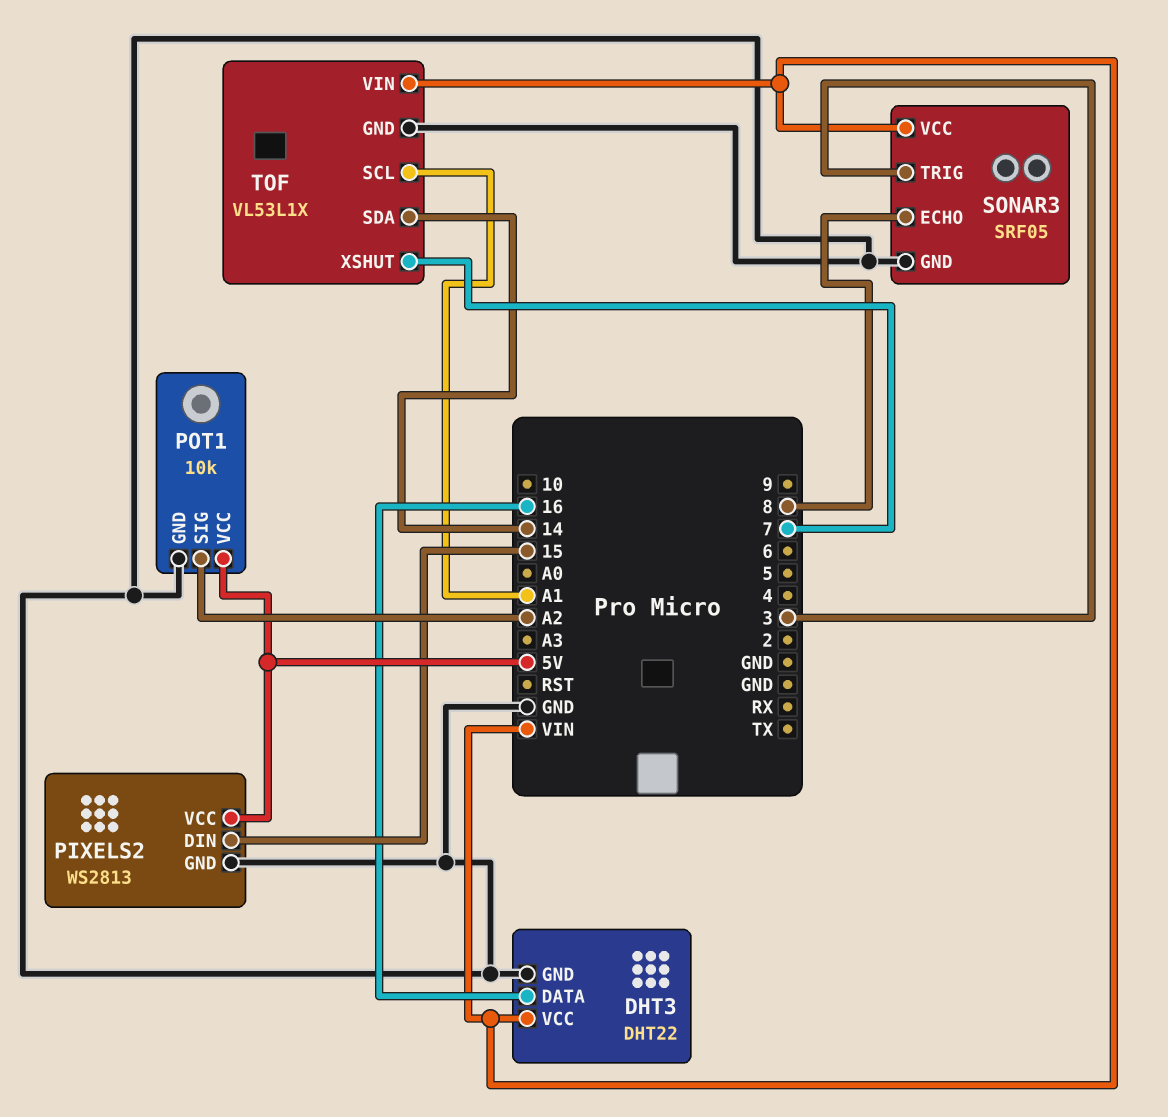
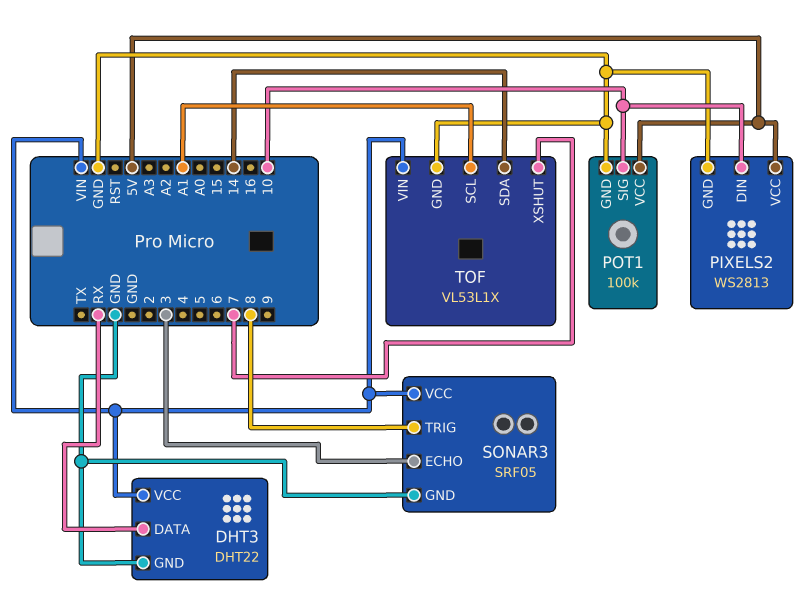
DHT3 pin DATA: 16 -> RX
PIXELS2 pin DIN: 15 -> 10
POT1: 10k -> 100k
POT1 pin SIG: A2 -> 10
SONAR3 pin ECHO: 8 -> 3
SONAR3 pin TRIG: 3 -> 8

